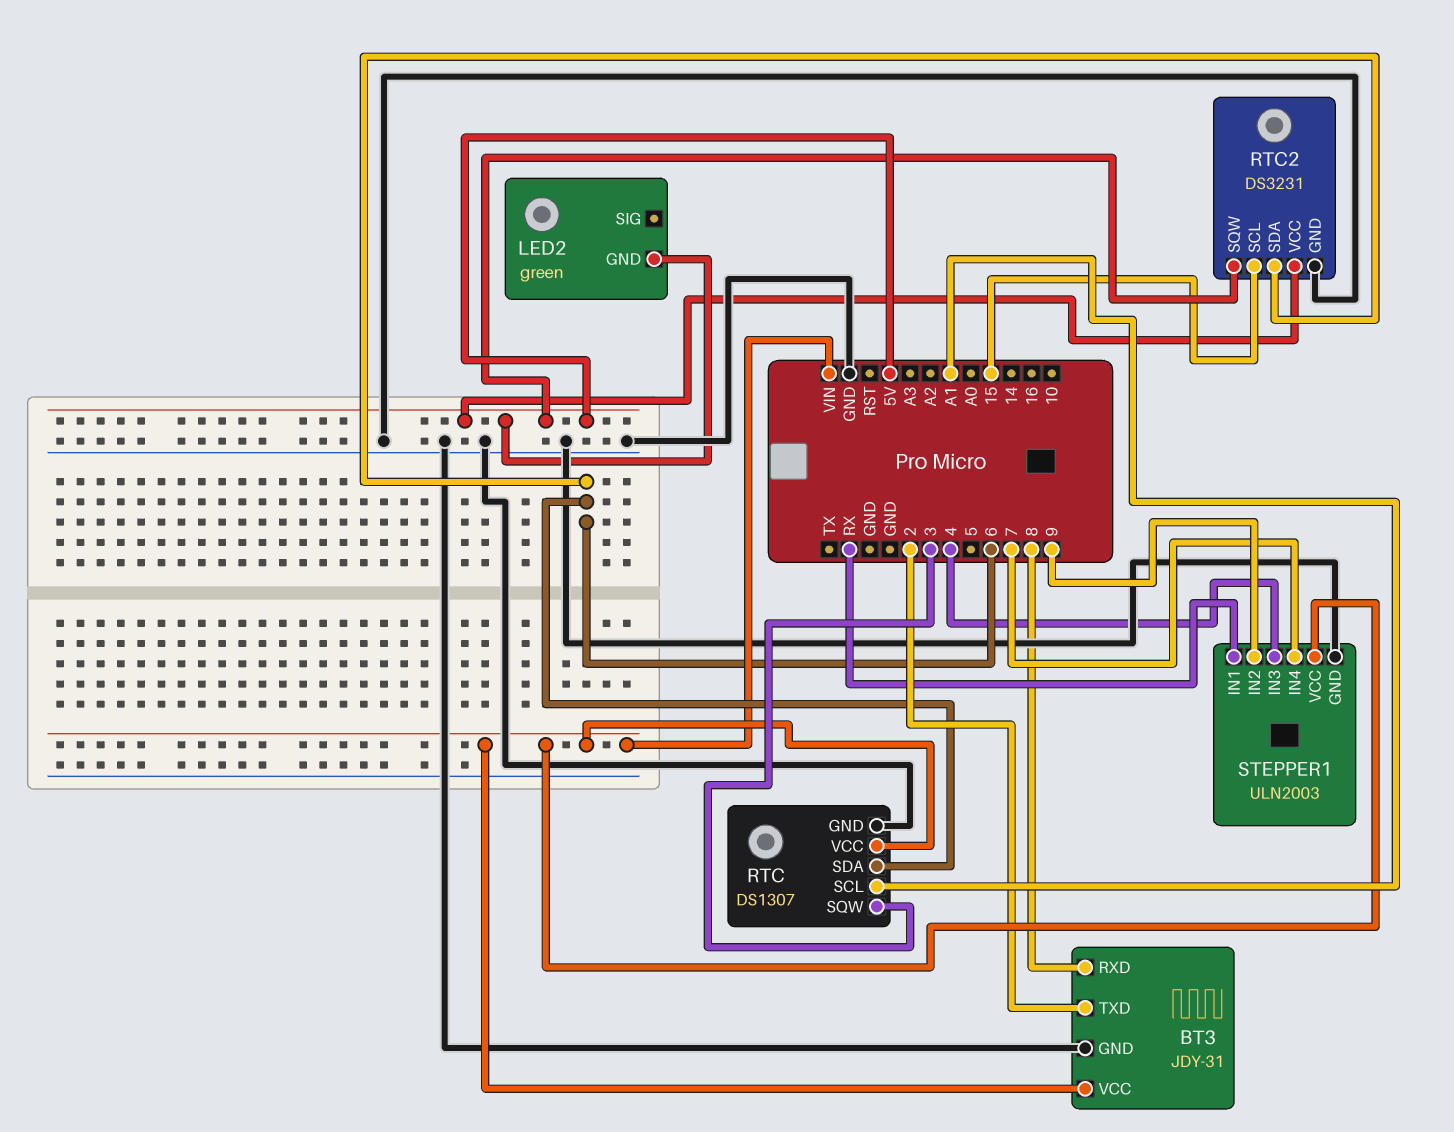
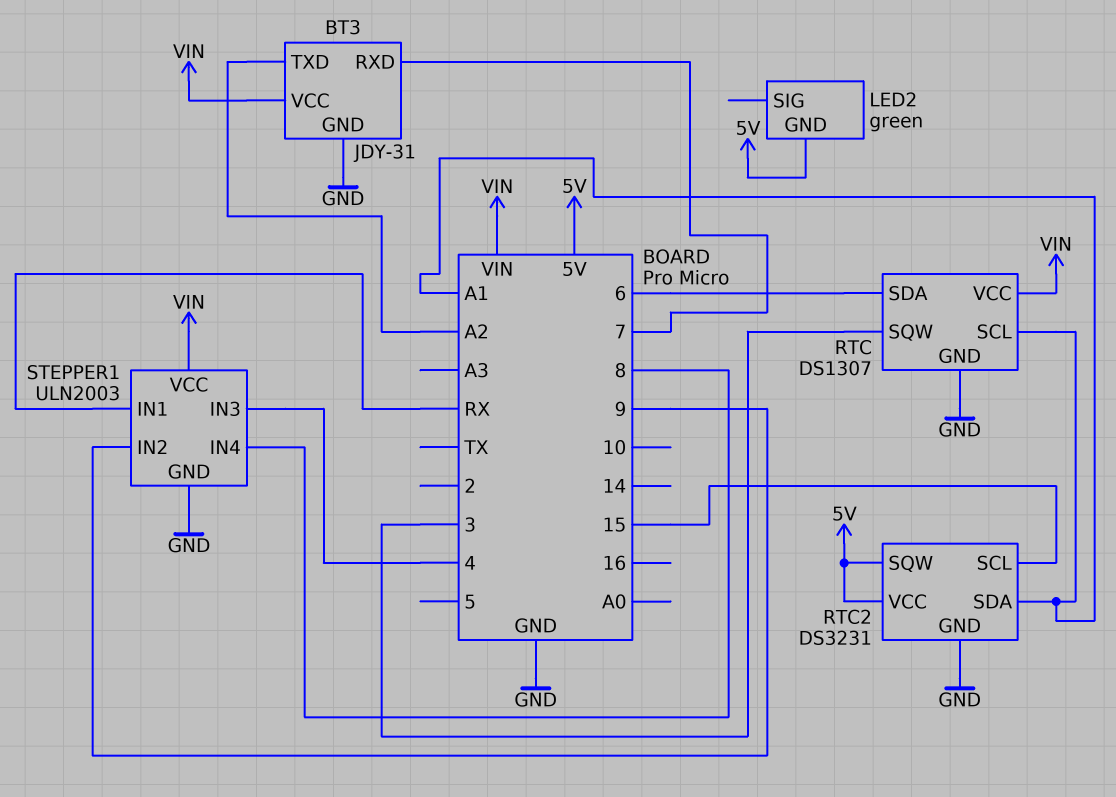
BT3 pin RXD: 8 -> 7
BT3 pin TXD: 2 -> A2
RTC2 pin SDA: 6 -> A1
STEPPER1 pin IN4: 7 -> 8

